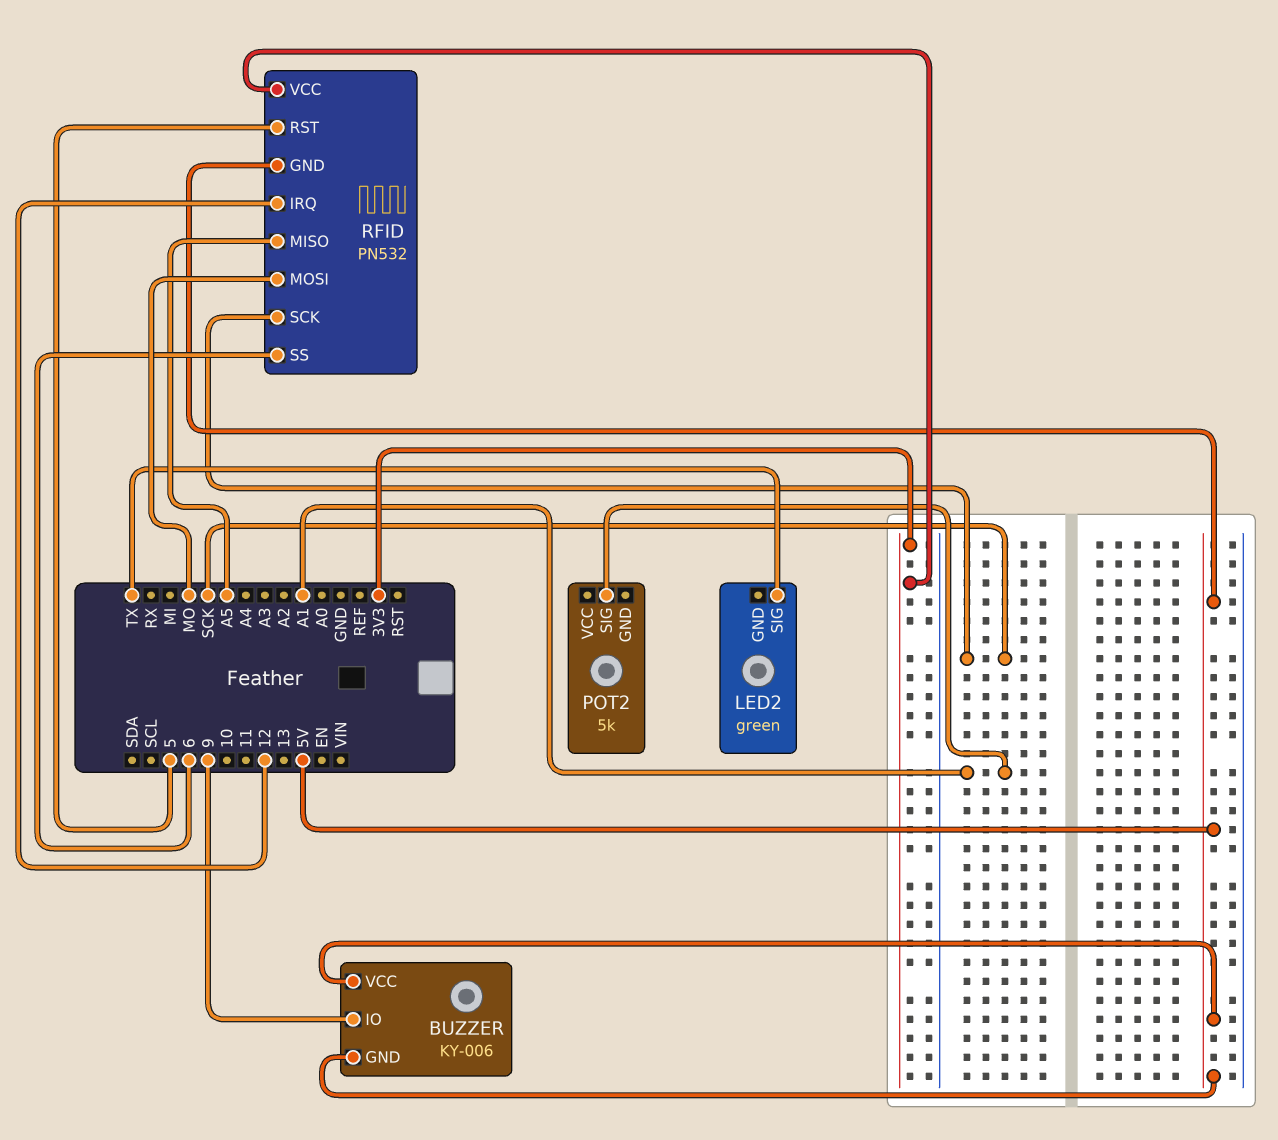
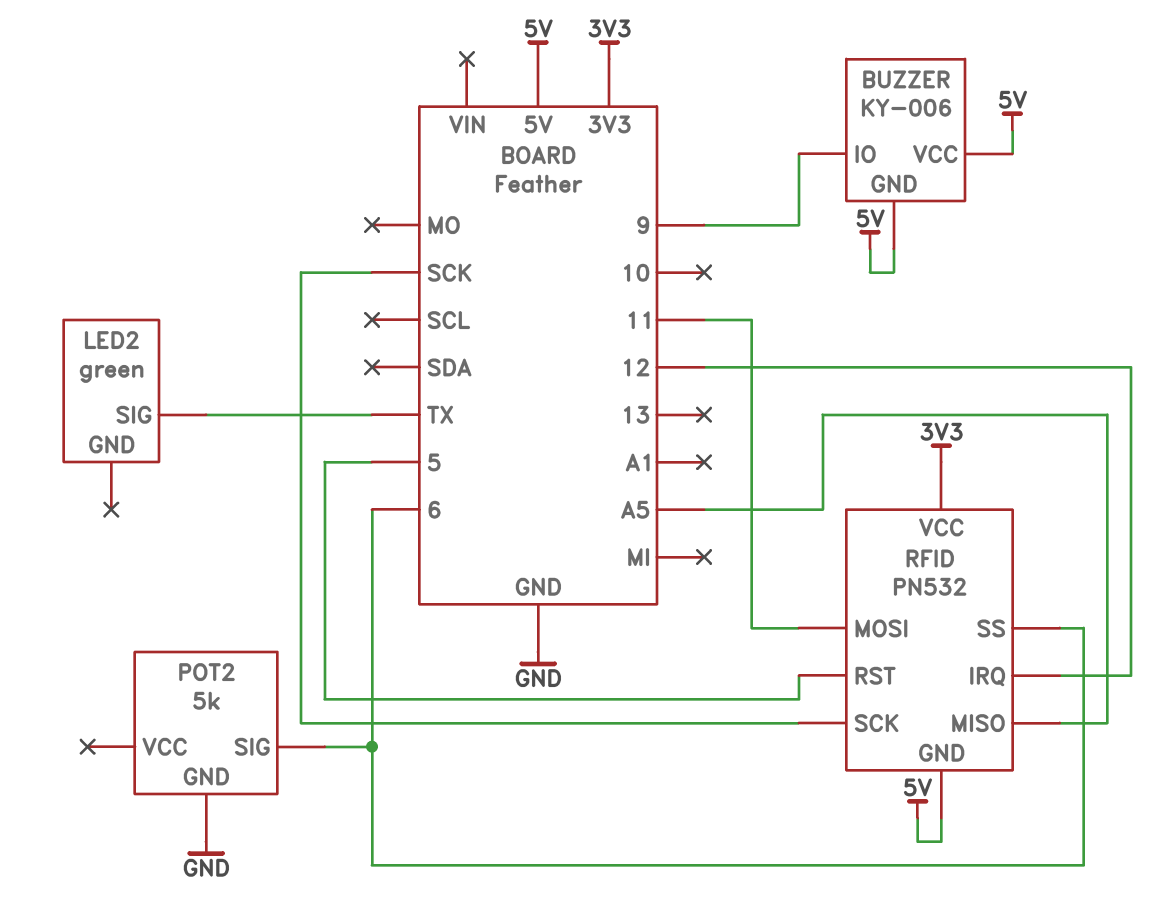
POT2 pin GND: none -> GND
POT2 pin SIG: A1 -> 6
RFID pin MOSI: MO -> 11

